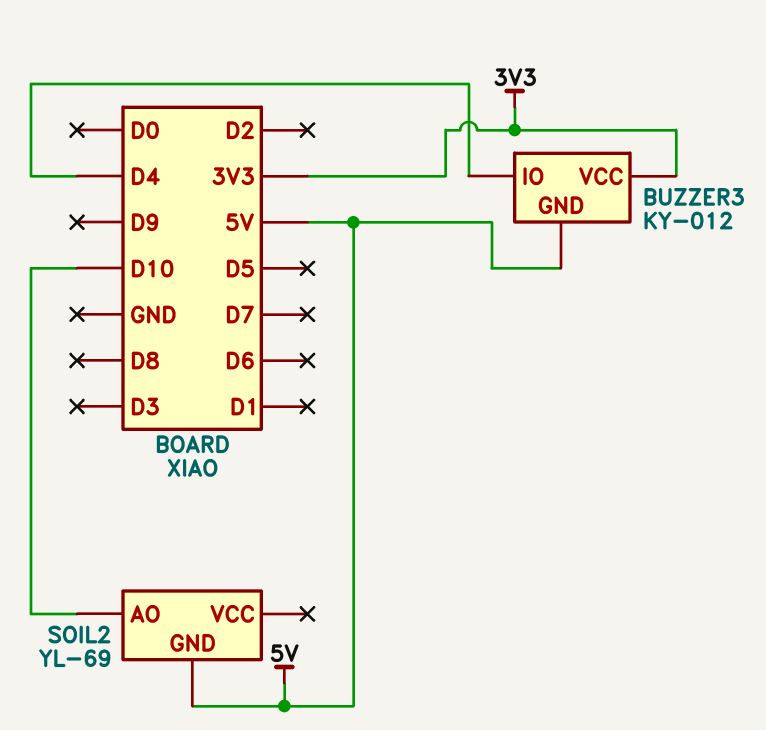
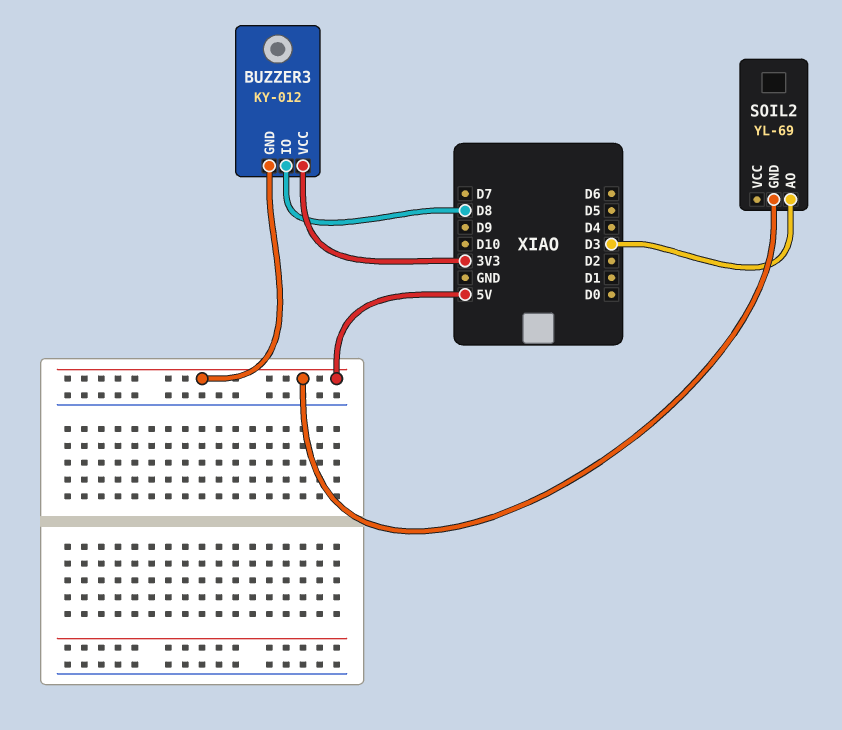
BUZZER3 pin IO: D4 -> D8
SOIL2 pin AO: D10 -> D3

